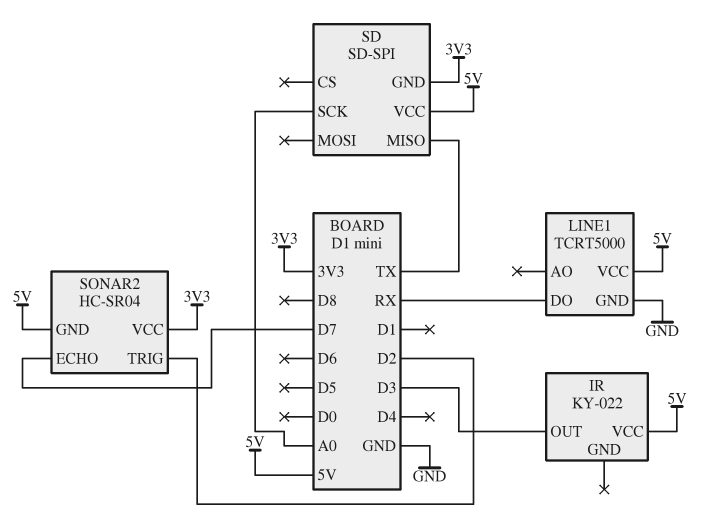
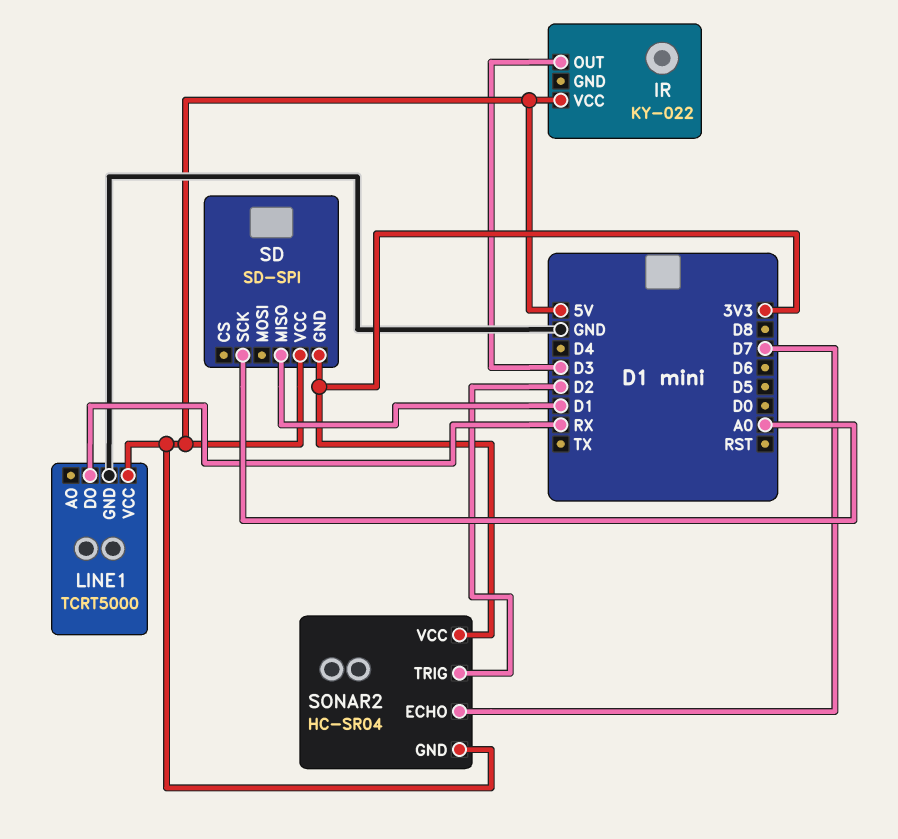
SD pin MISO: TX -> D1

